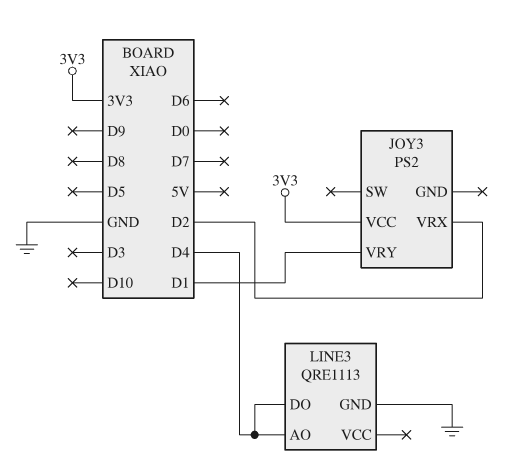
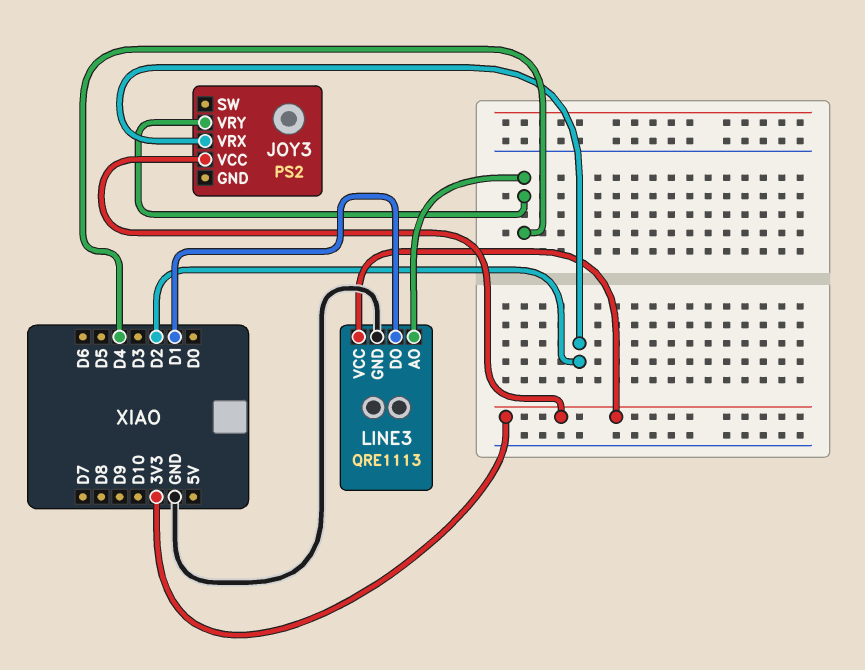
JOY3 pin VRY: D1 -> D4
LINE3 pin DO: D4 -> D1
LINE3 pin VCC: none -> 3V3

